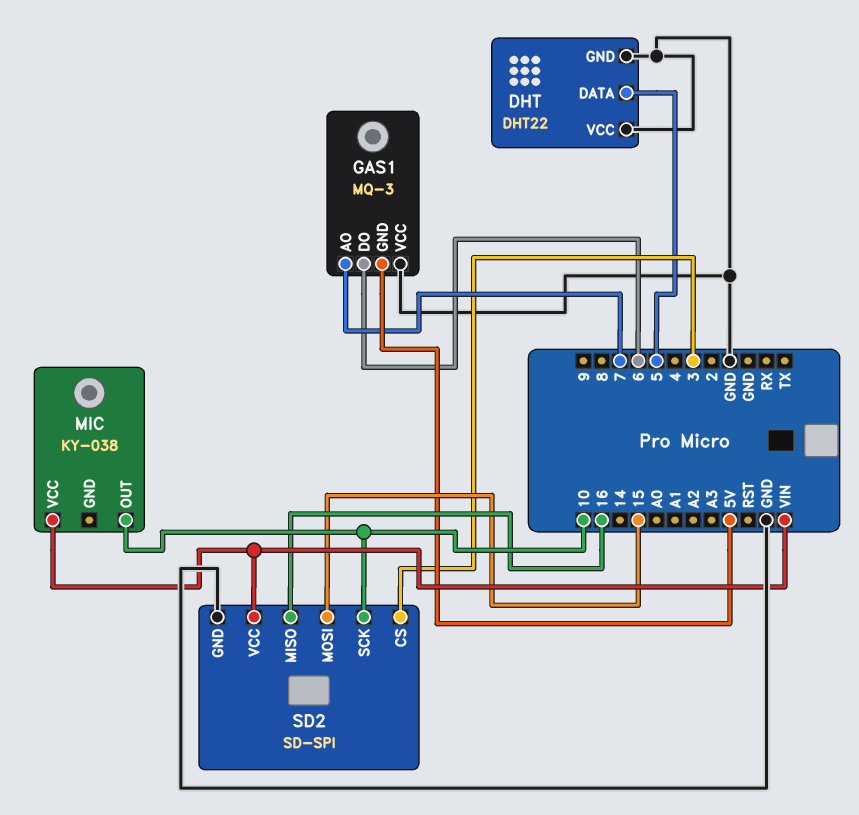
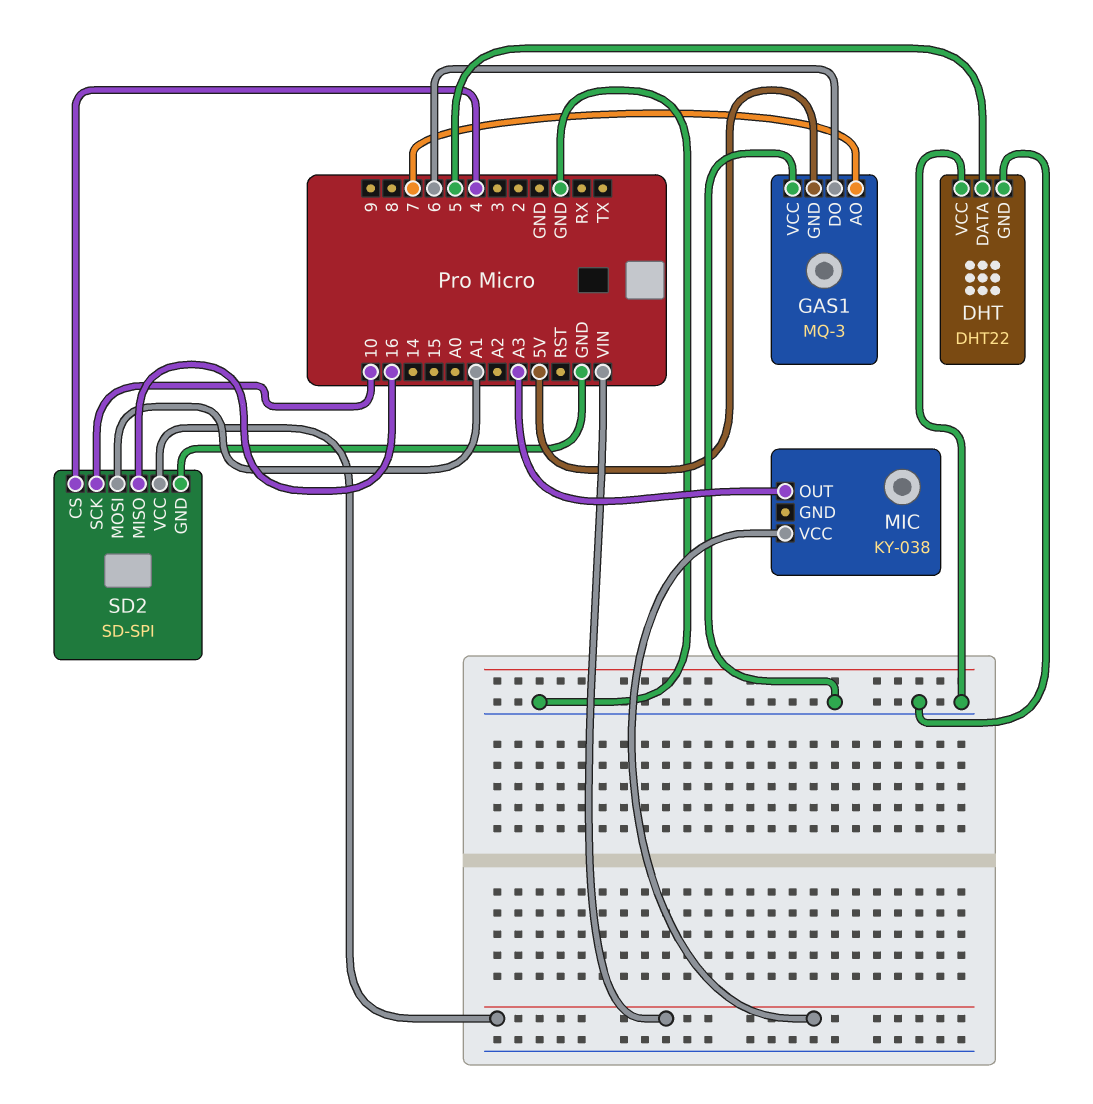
MIC pin OUT: 10 -> A3
SD2 pin CS: 3 -> 4
SD2 pin MOSI: 15 -> A1

